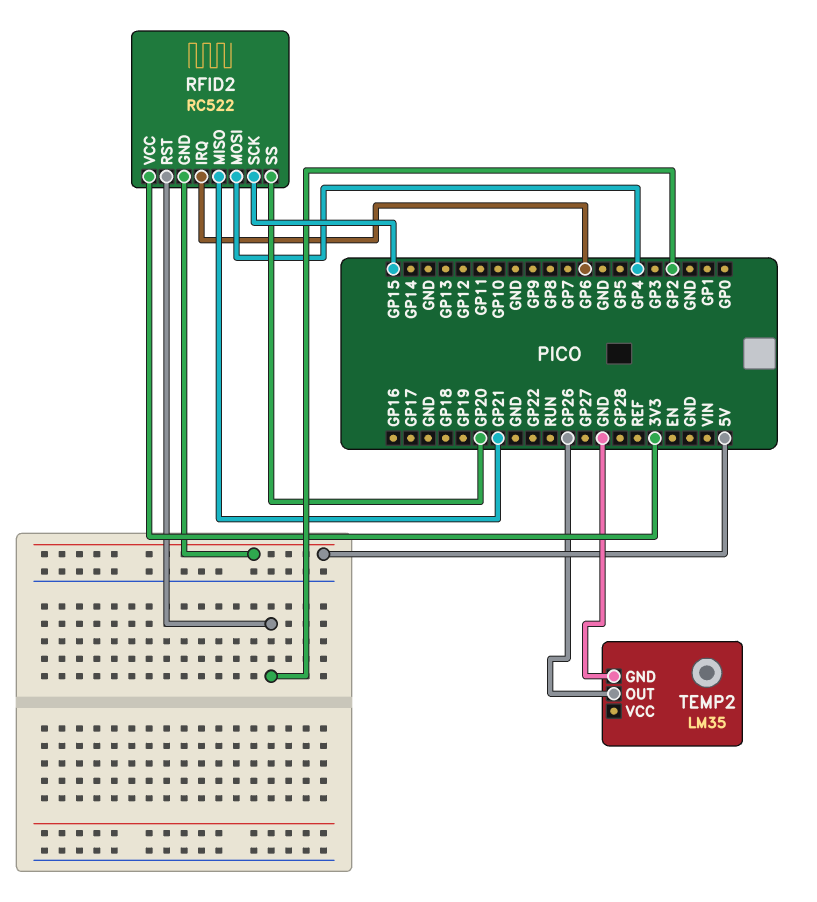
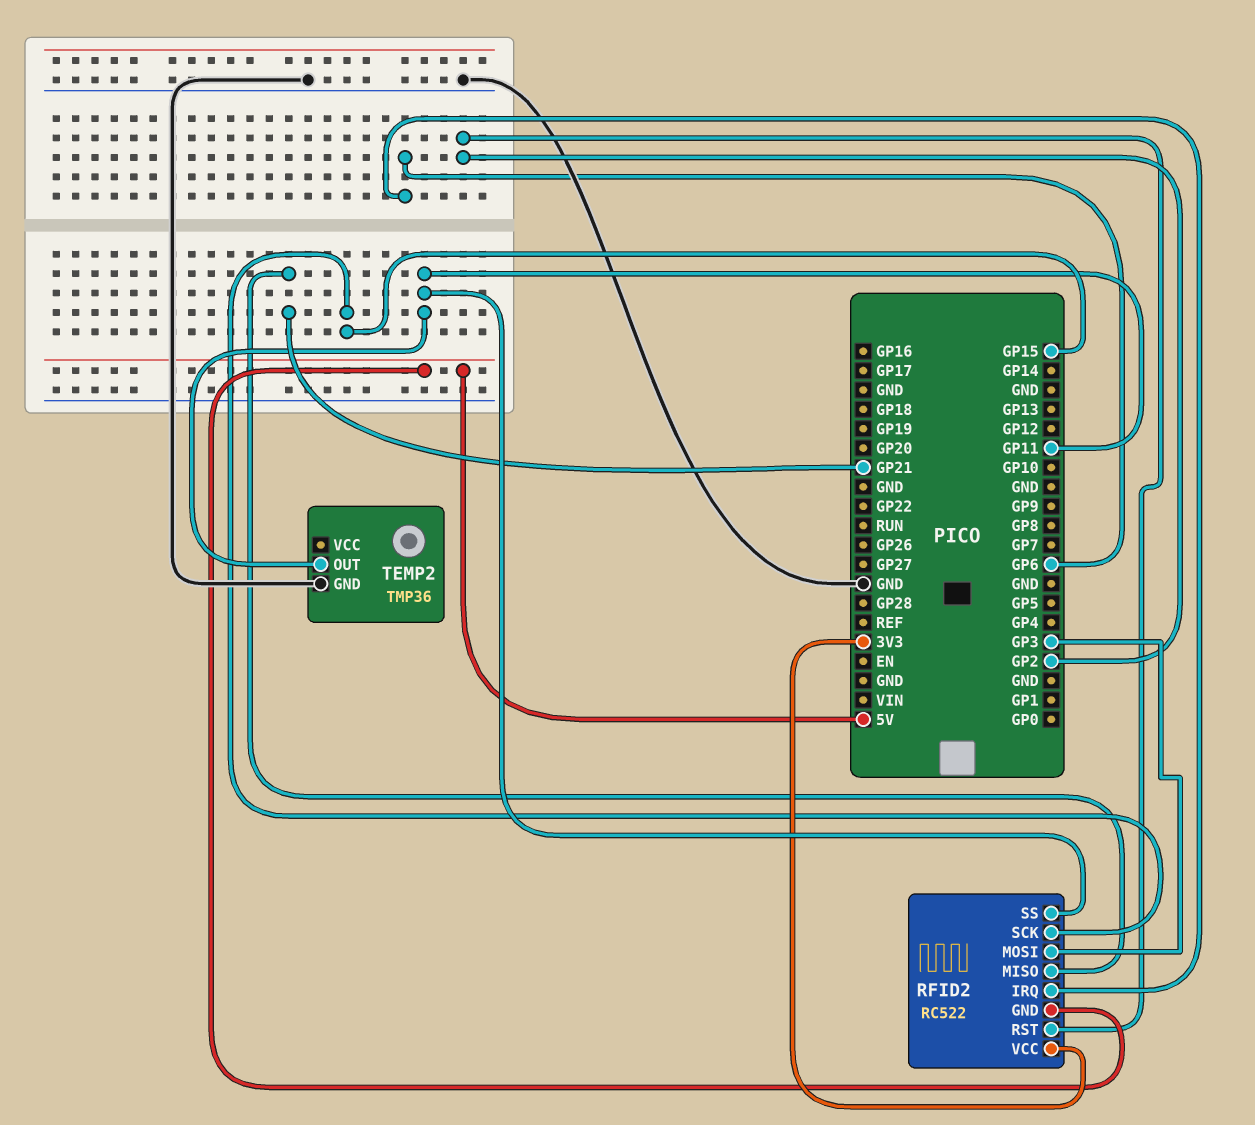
RFID2 pin MOSI: GP4 -> GP3
RFID2 pin SS: GP20 -> GP11
TEMP2: LM35 -> TMP36
TEMP2 pin OUT: GP26 -> GP11

